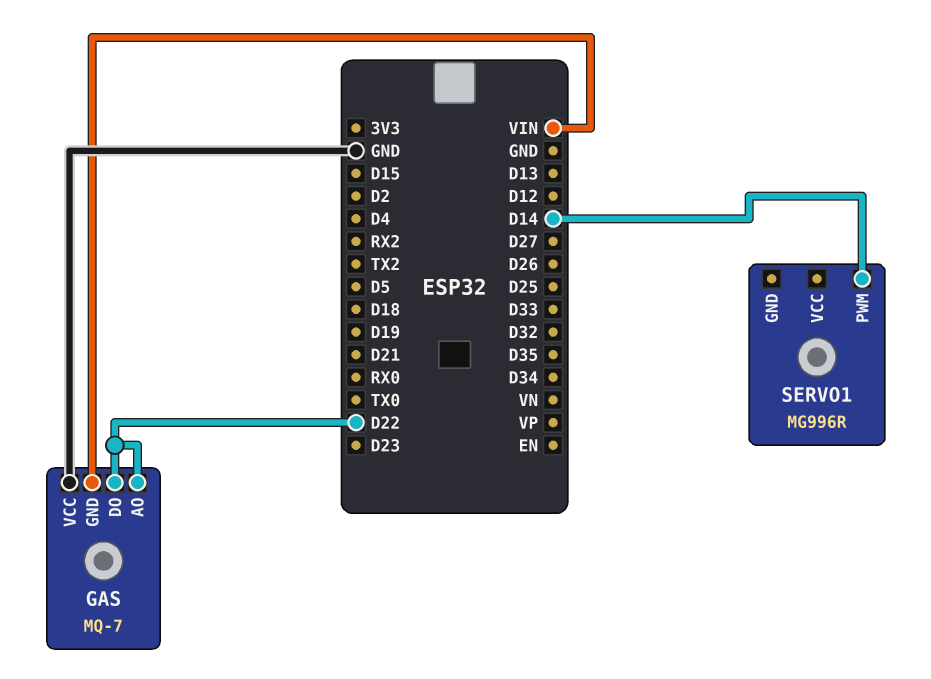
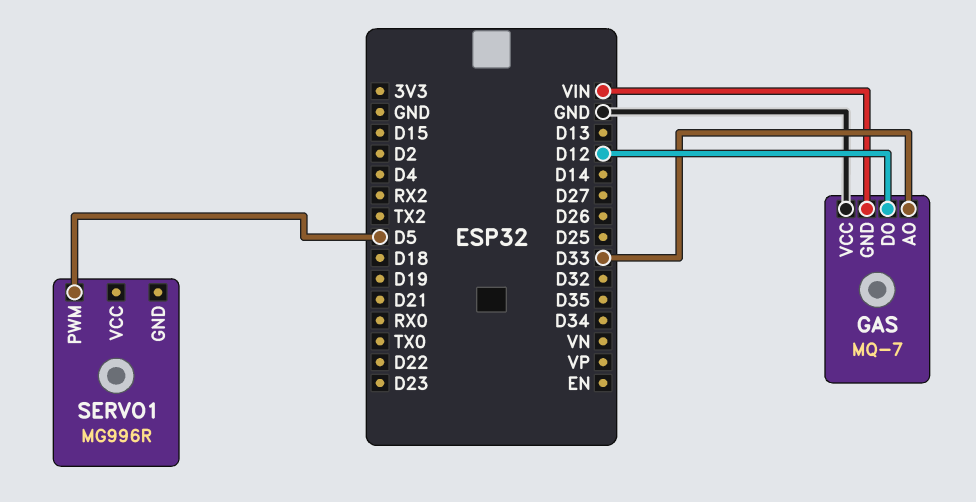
GAS pin AO: D22 -> D33
GAS pin DO: D22 -> D12
SERVO1 pin PWM: D14 -> D5

